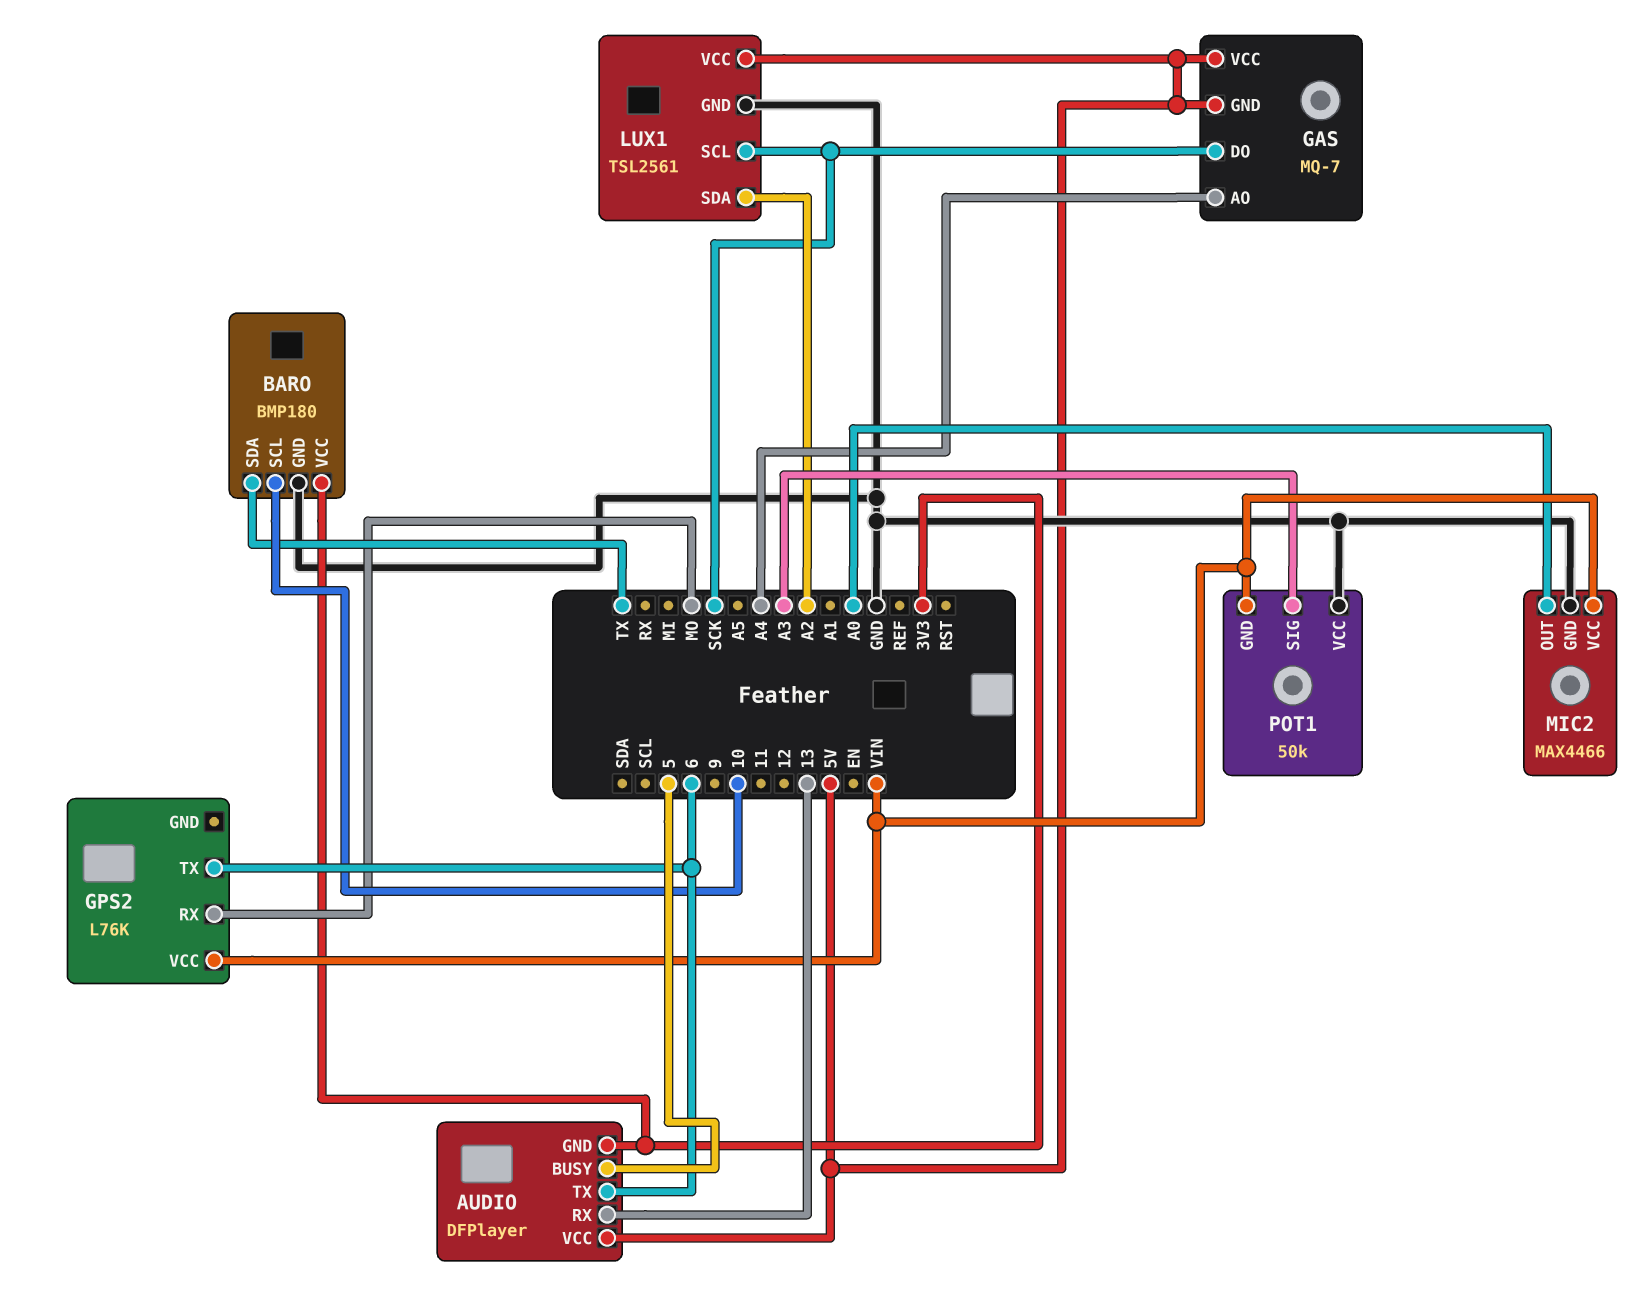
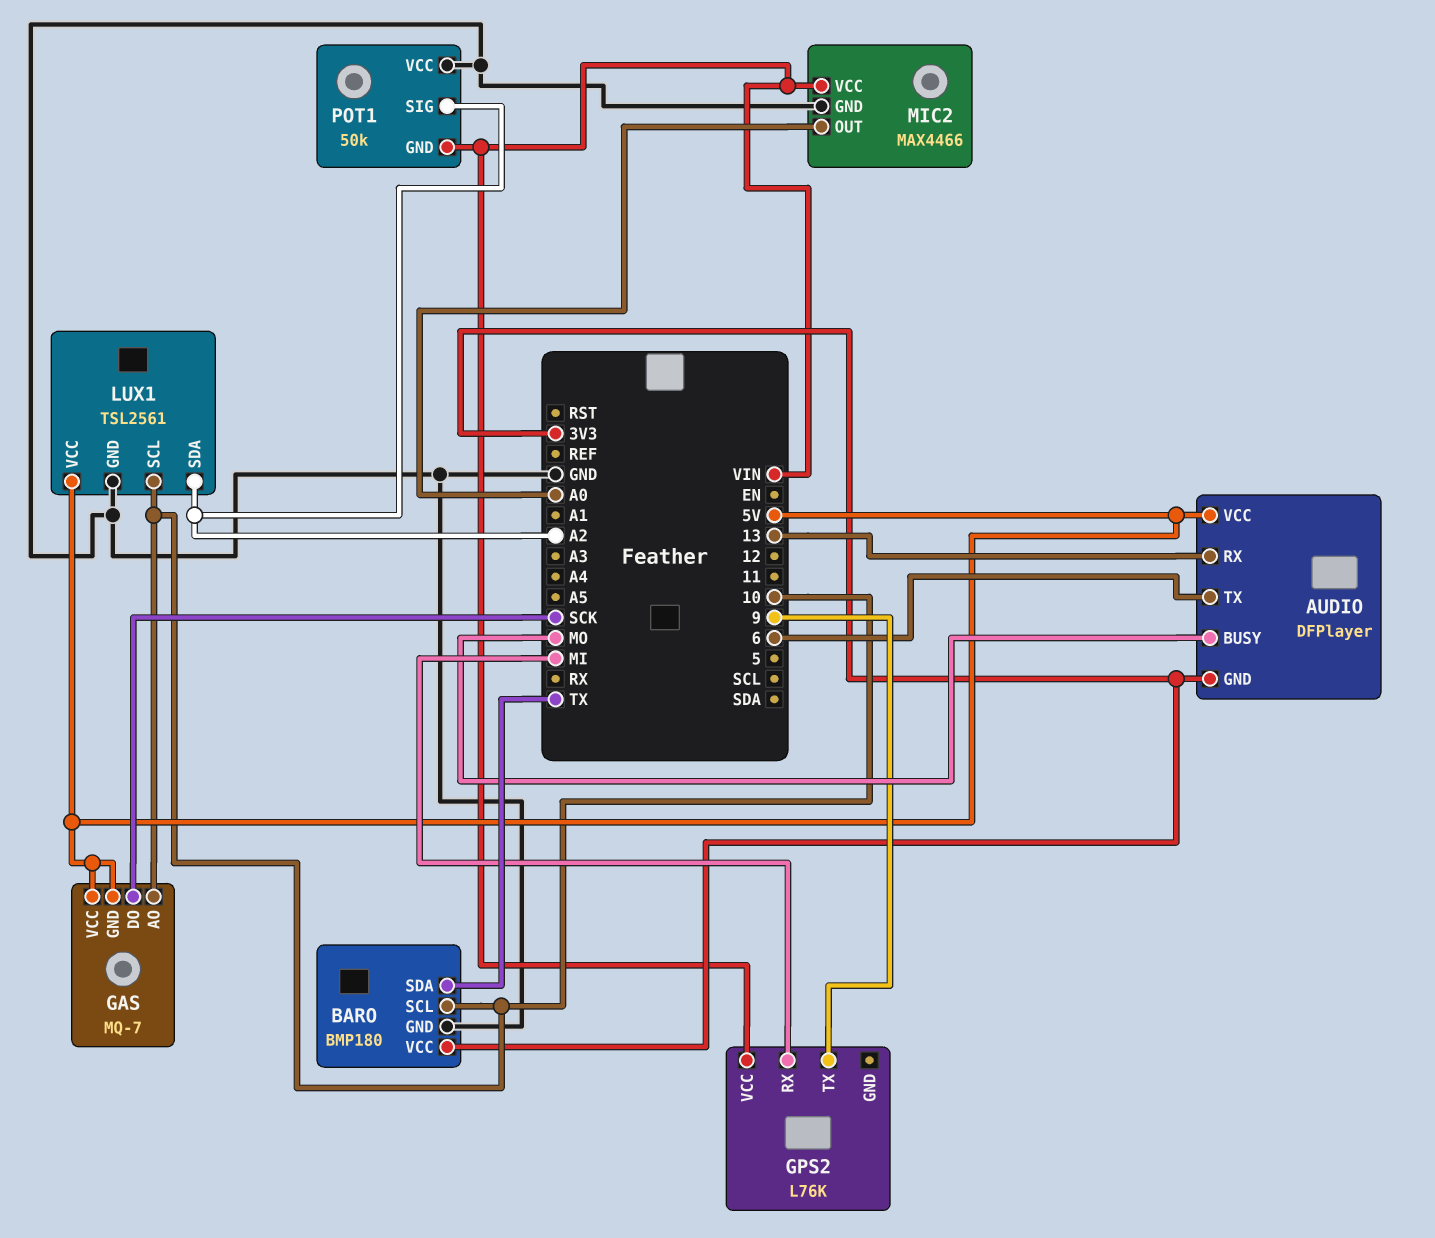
AUDIO pin BUSY: 5 -> MO
GAS pin AO: A4 -> 10
GPS2 pin RX: MO -> MI
GPS2 pin TX: 6 -> 9
LUX1 pin SCL: SCK -> 10
POT1 pin SIG: A3 -> A2

